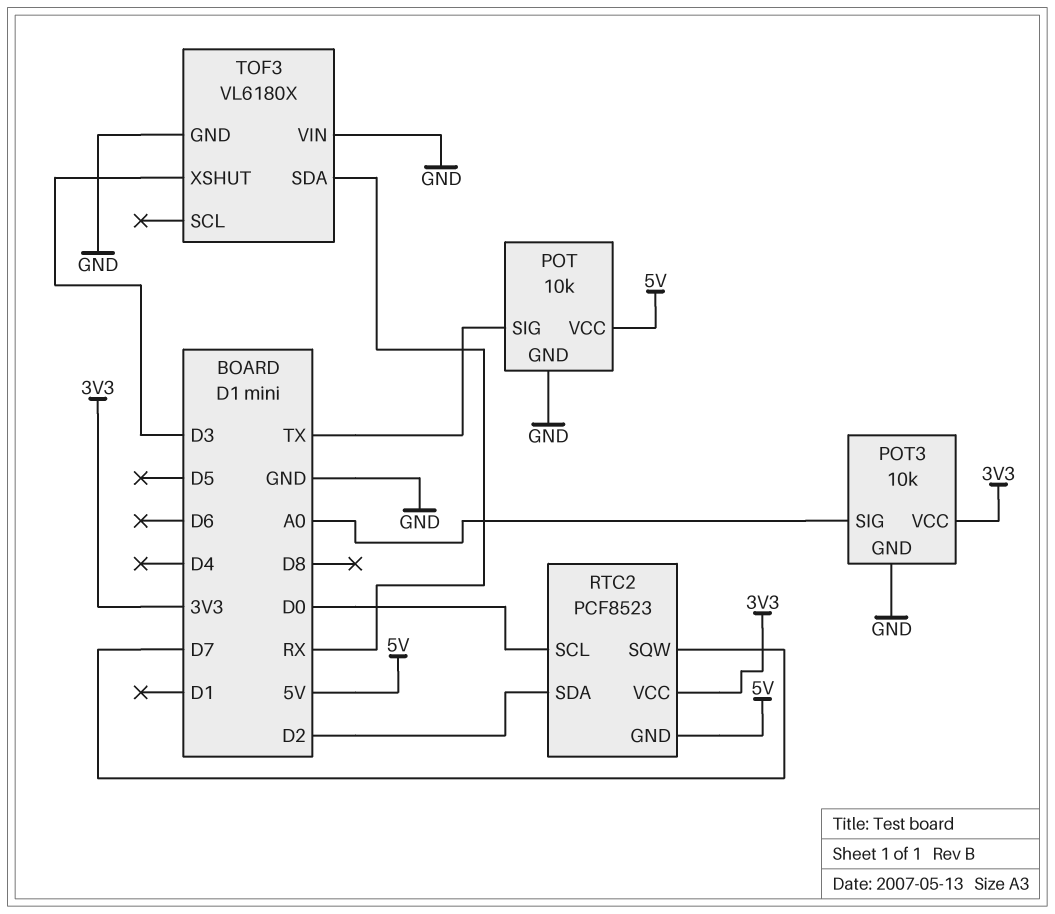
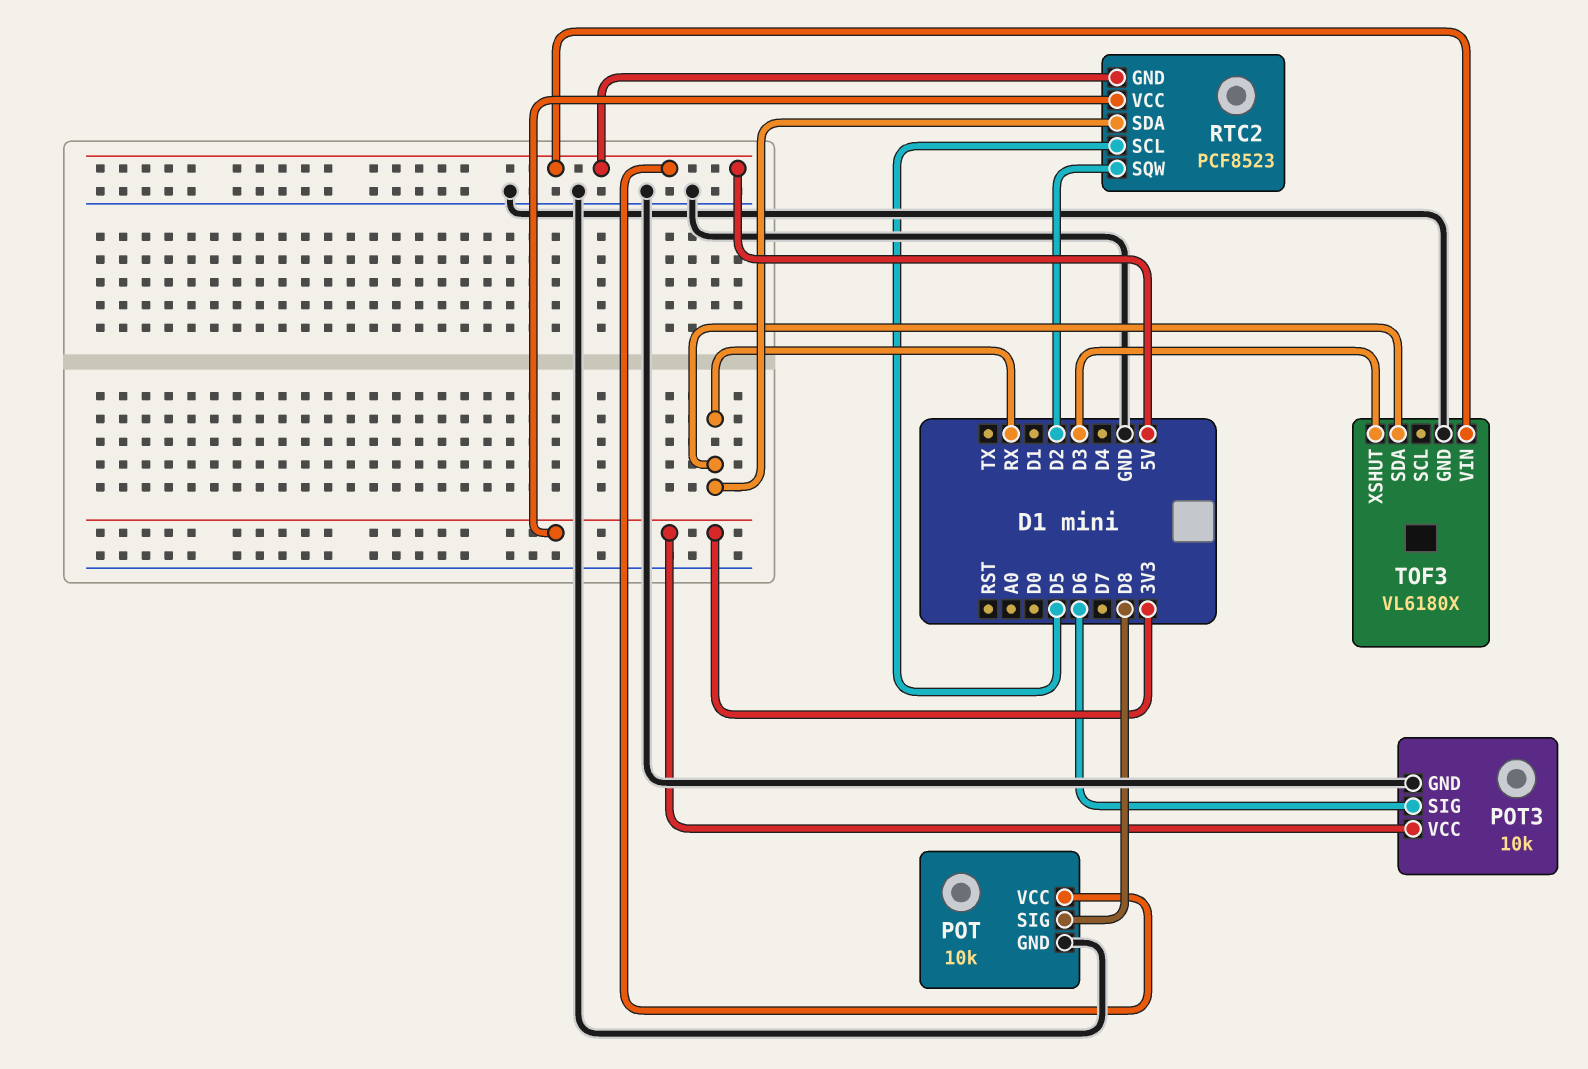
POT pin SIG: TX -> D8
POT3 pin SIG: A0 -> D6
RTC2 pin SCL: D0 -> D5
RTC2 pin SDA: D2 -> RX
RTC2 pin SQW: D7 -> D2
TOF3 pin VIN: GND -> 5V

